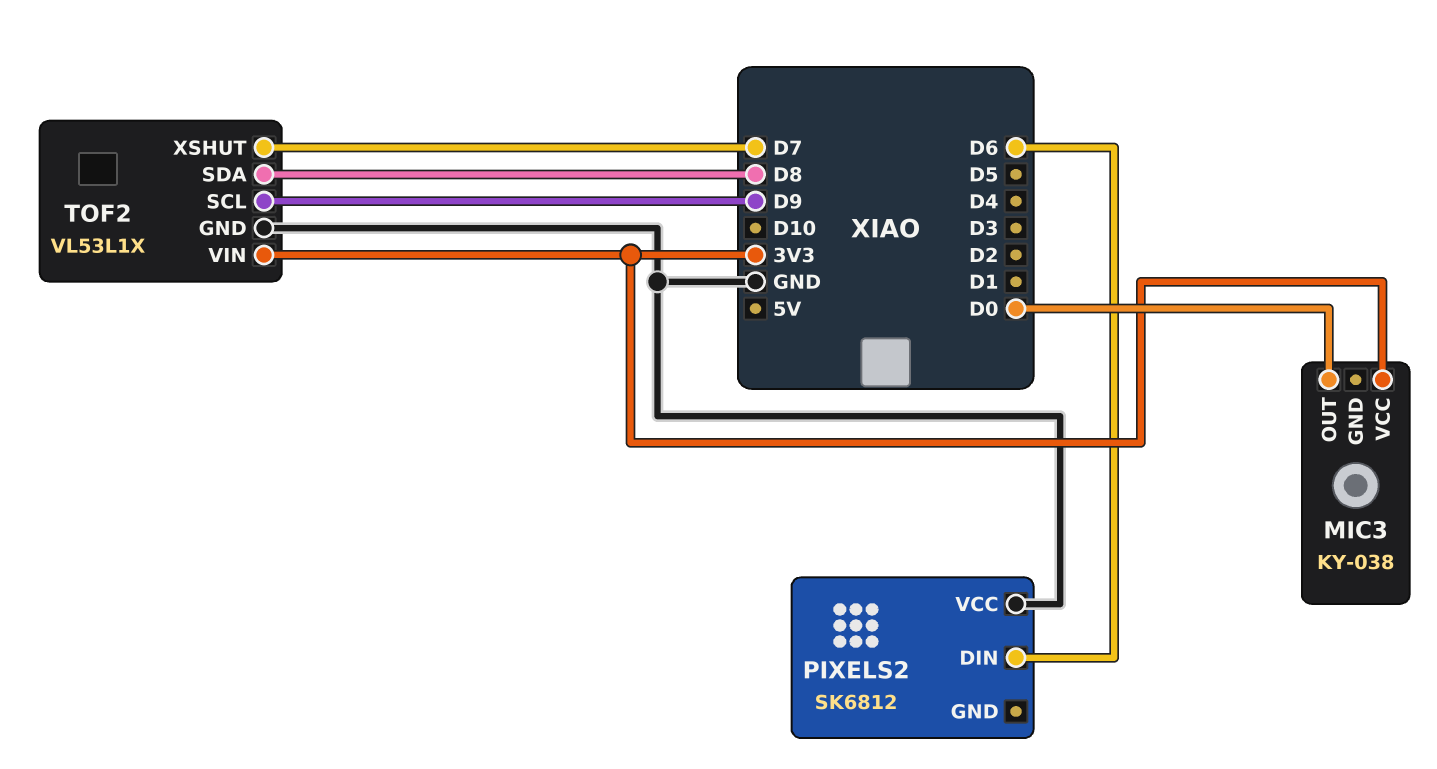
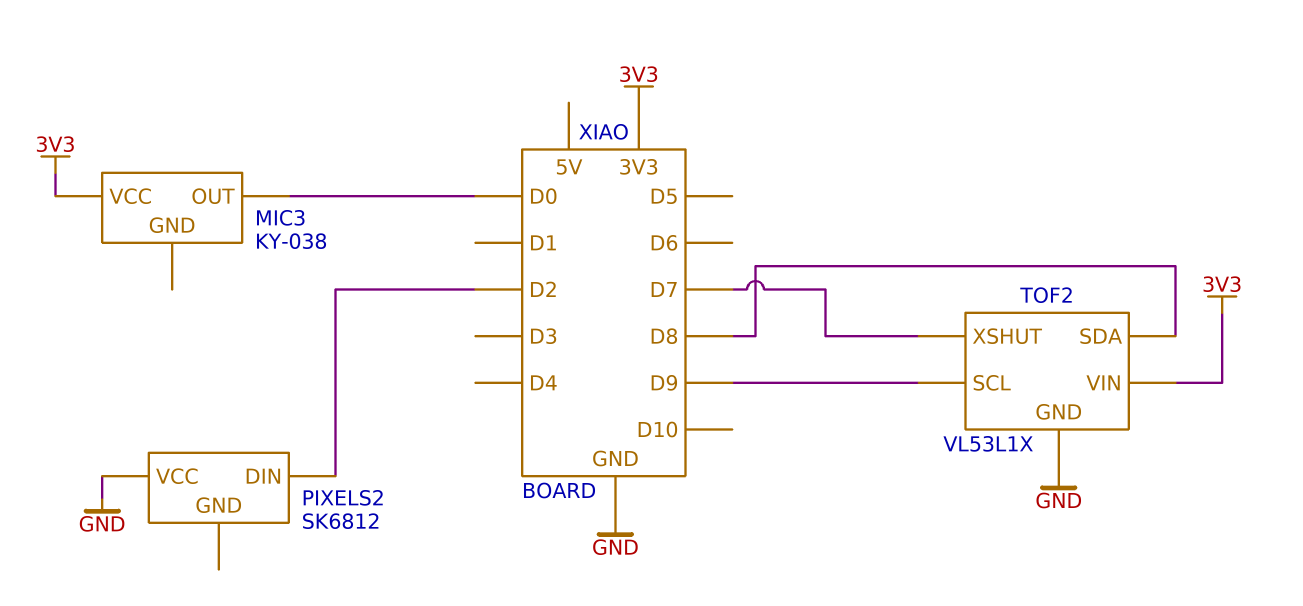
PIXELS2 pin DIN: D6 -> D2

